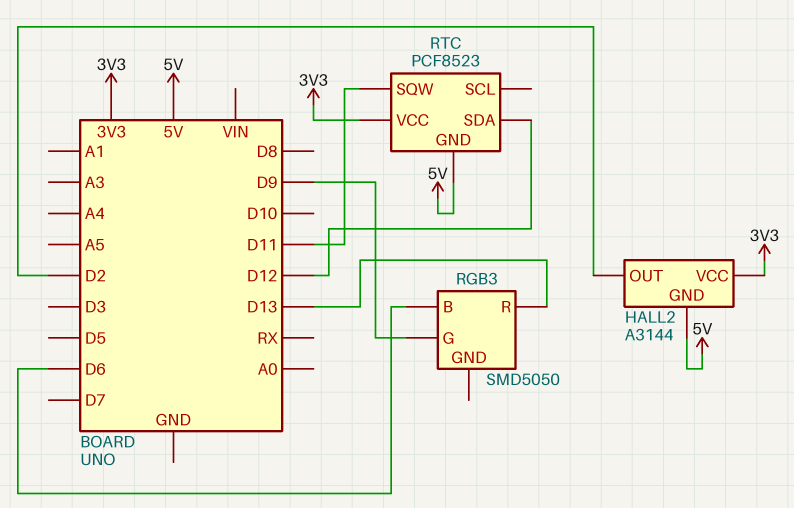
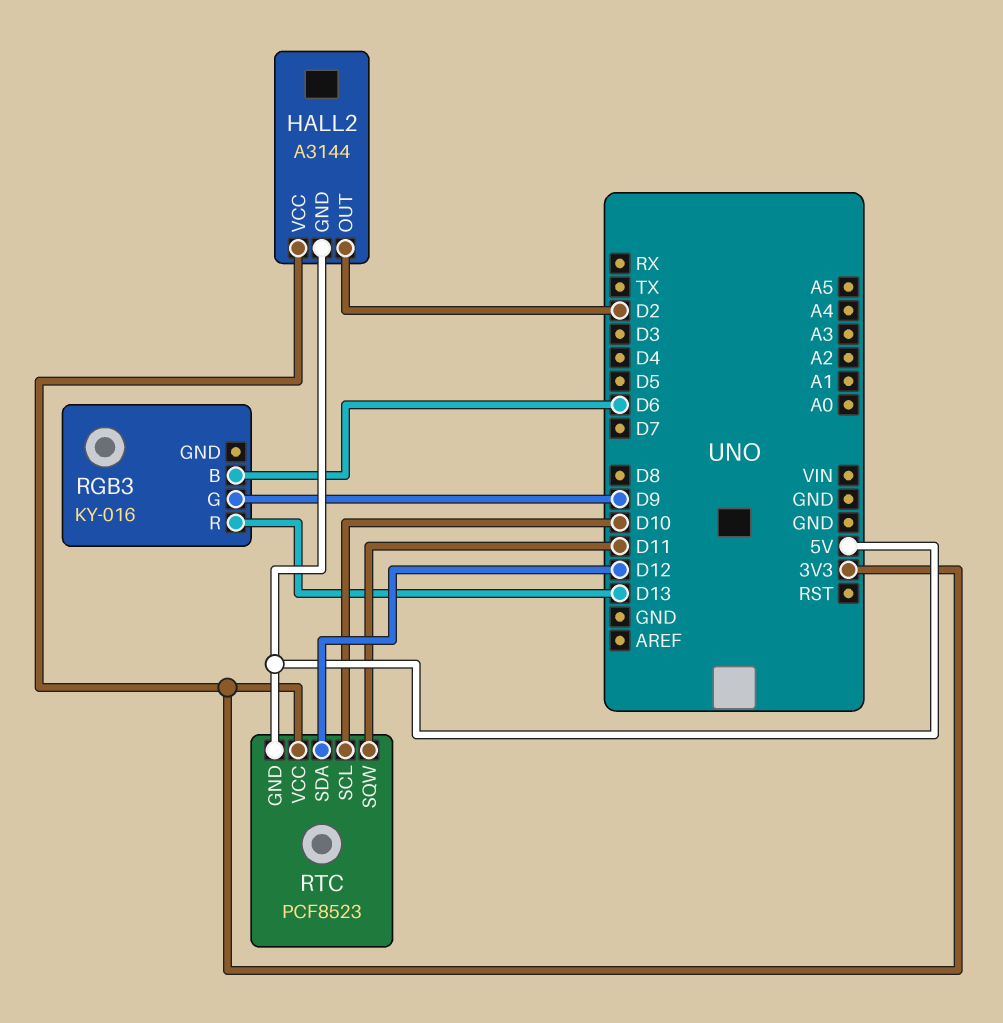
RGB3: SMD5050 -> KY-016
RTC pin SCL: none -> D10

